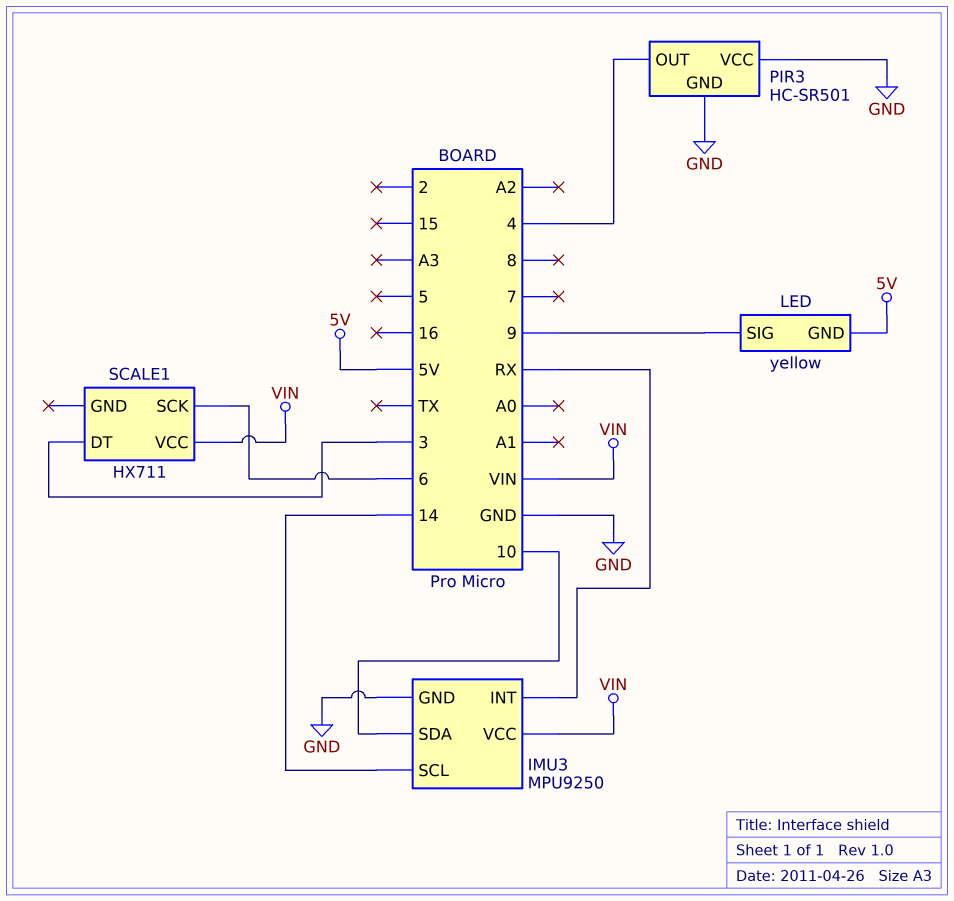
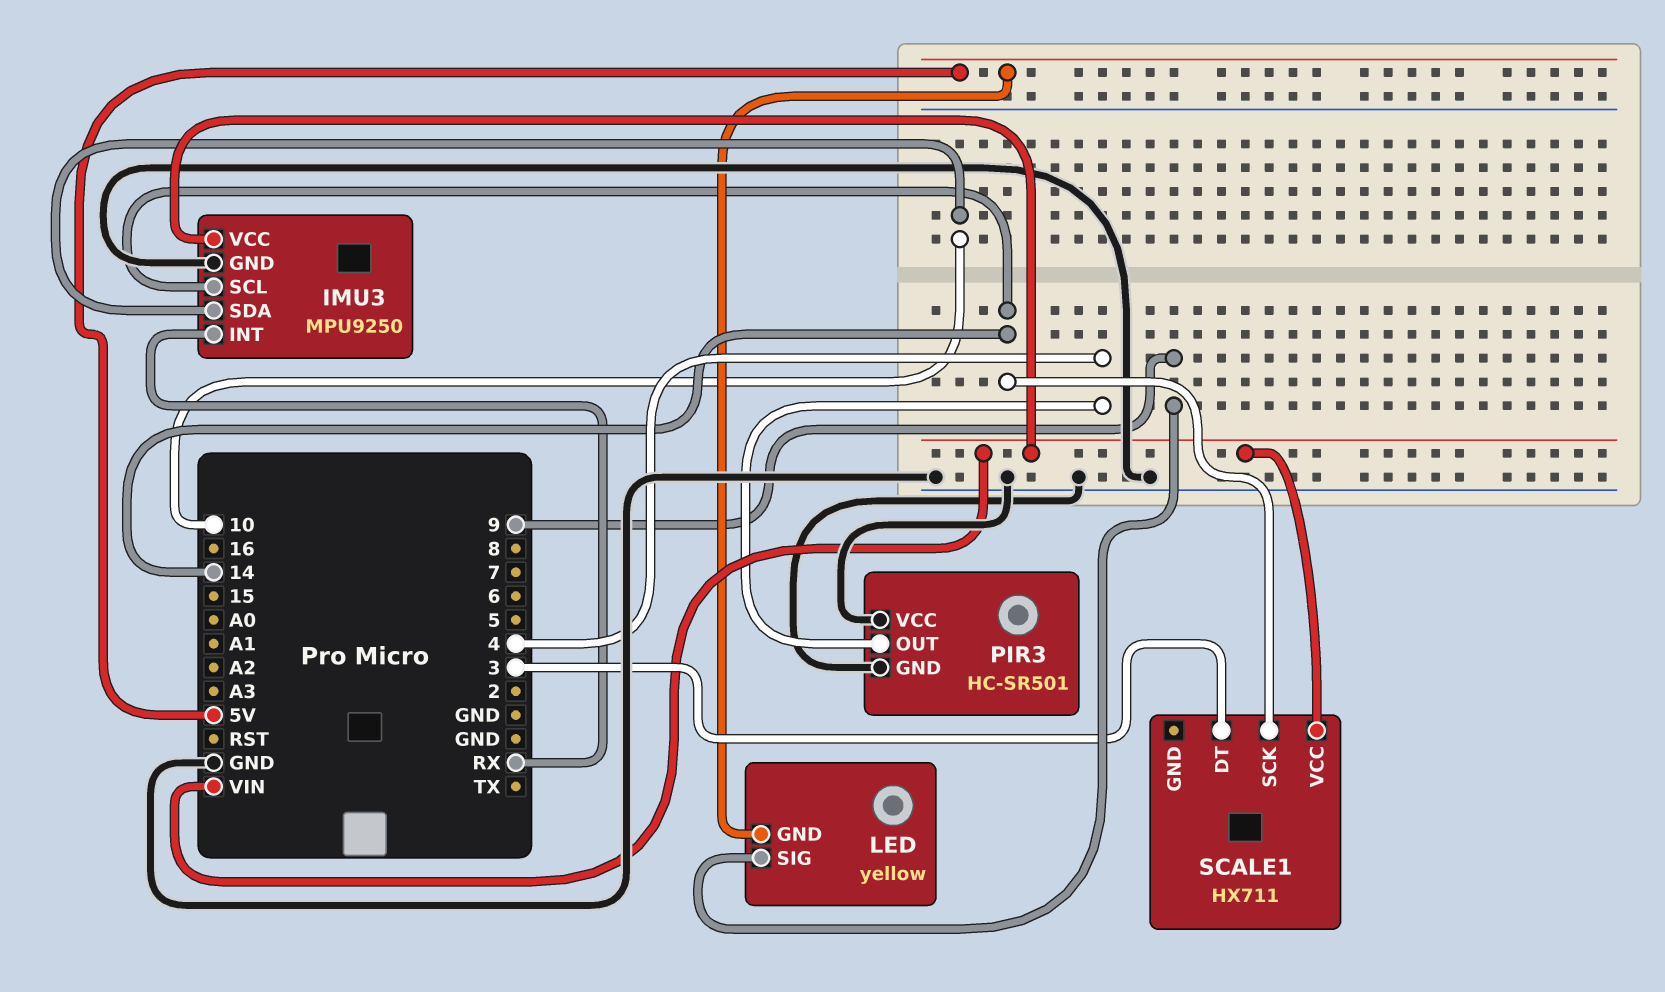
SCALE1 pin SCK: 6 -> 14

